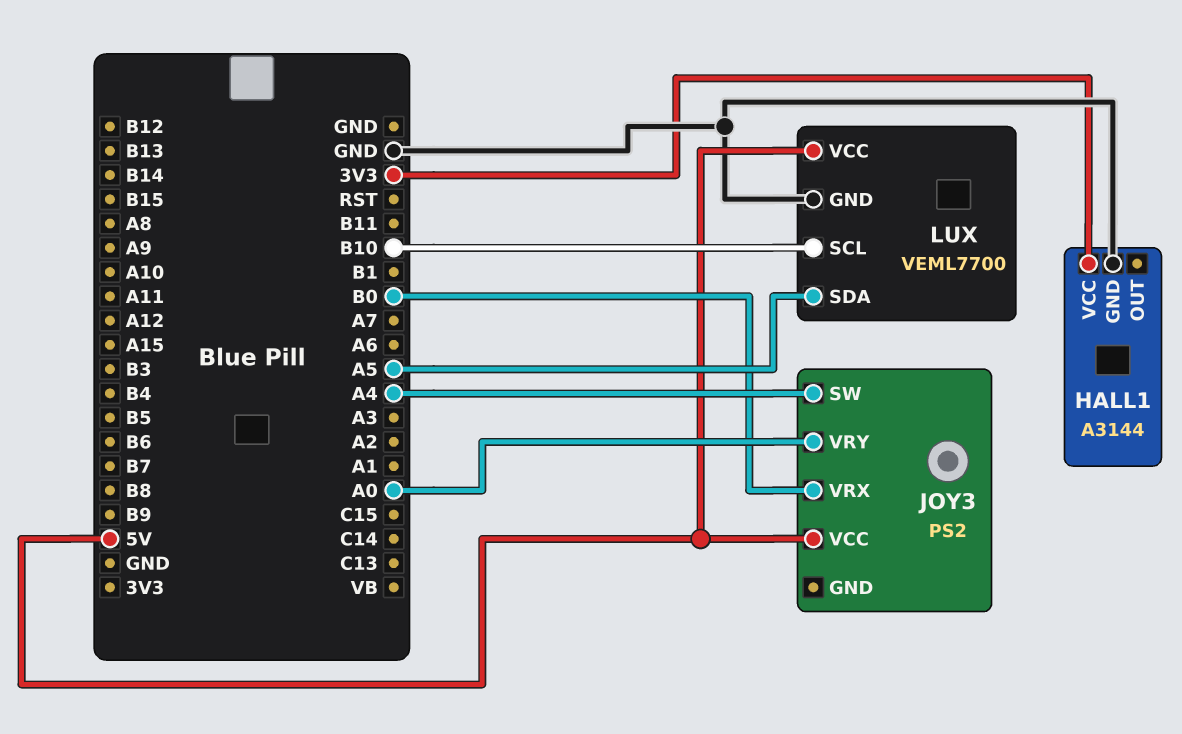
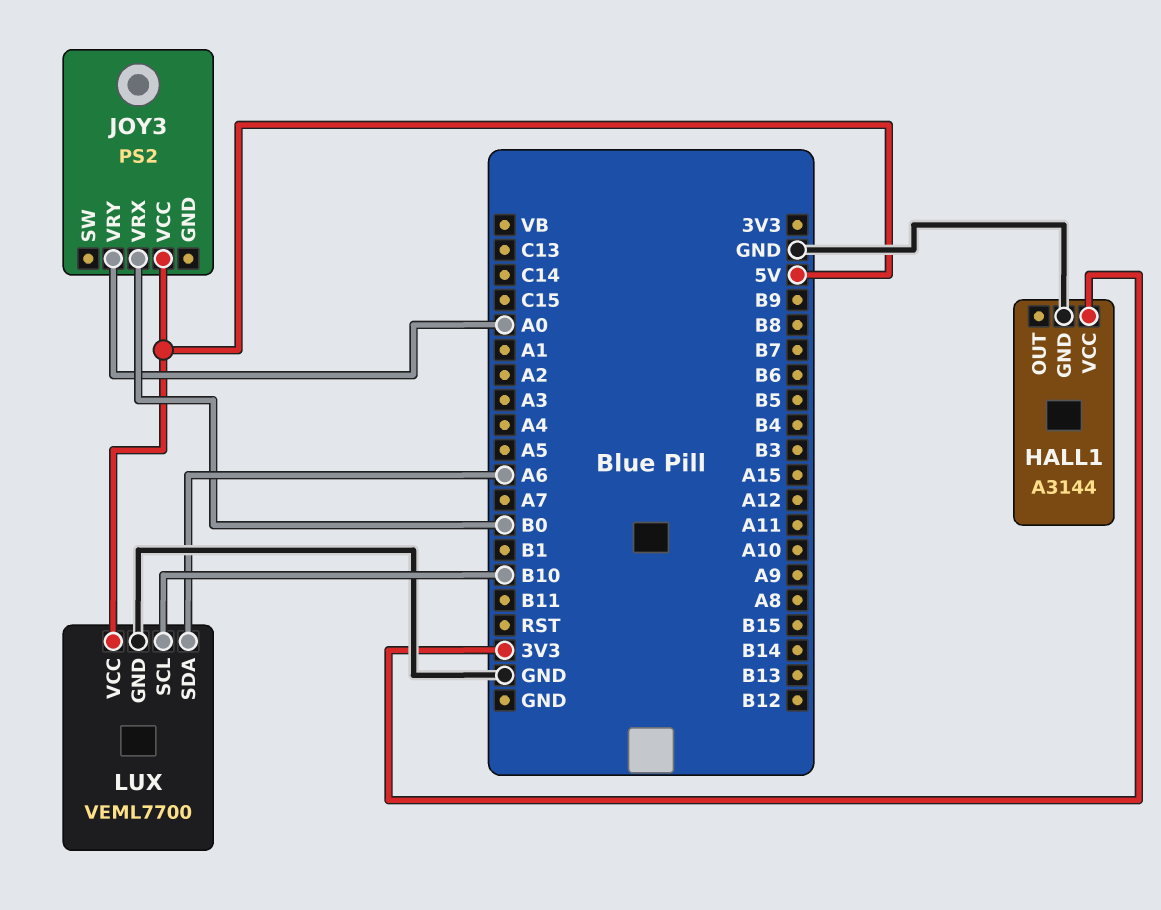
JOY3 pin SW: A4 -> none
LUX pin SDA: A5 -> A6

